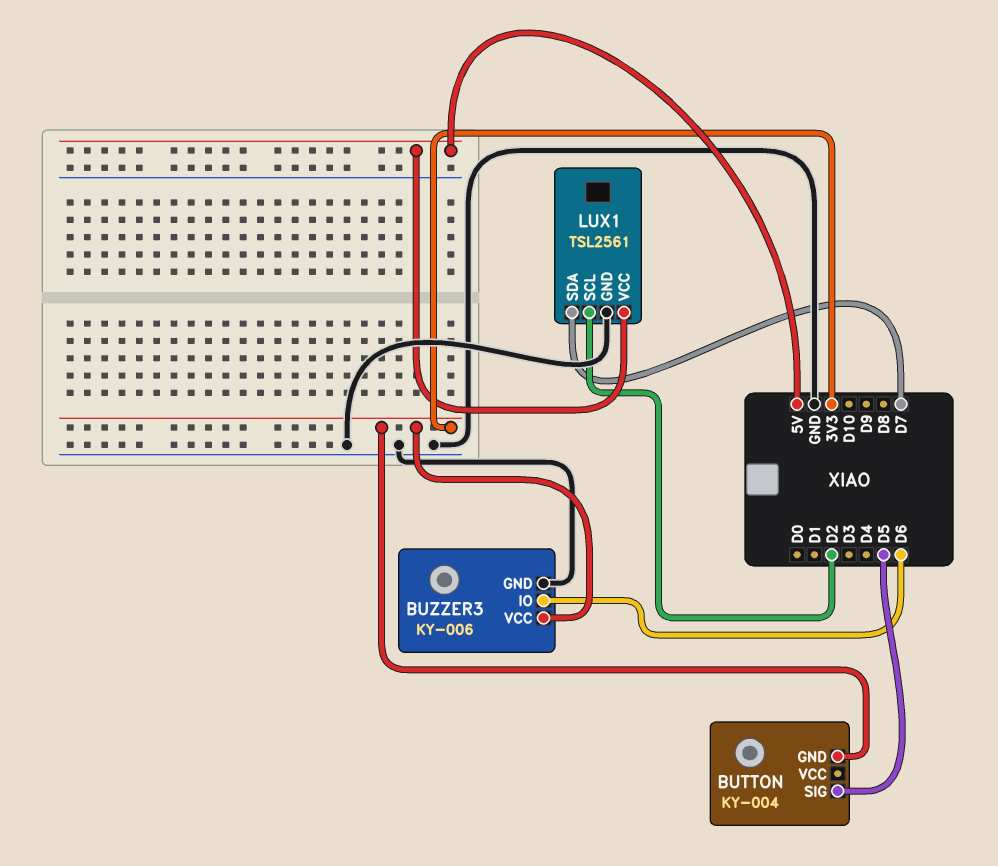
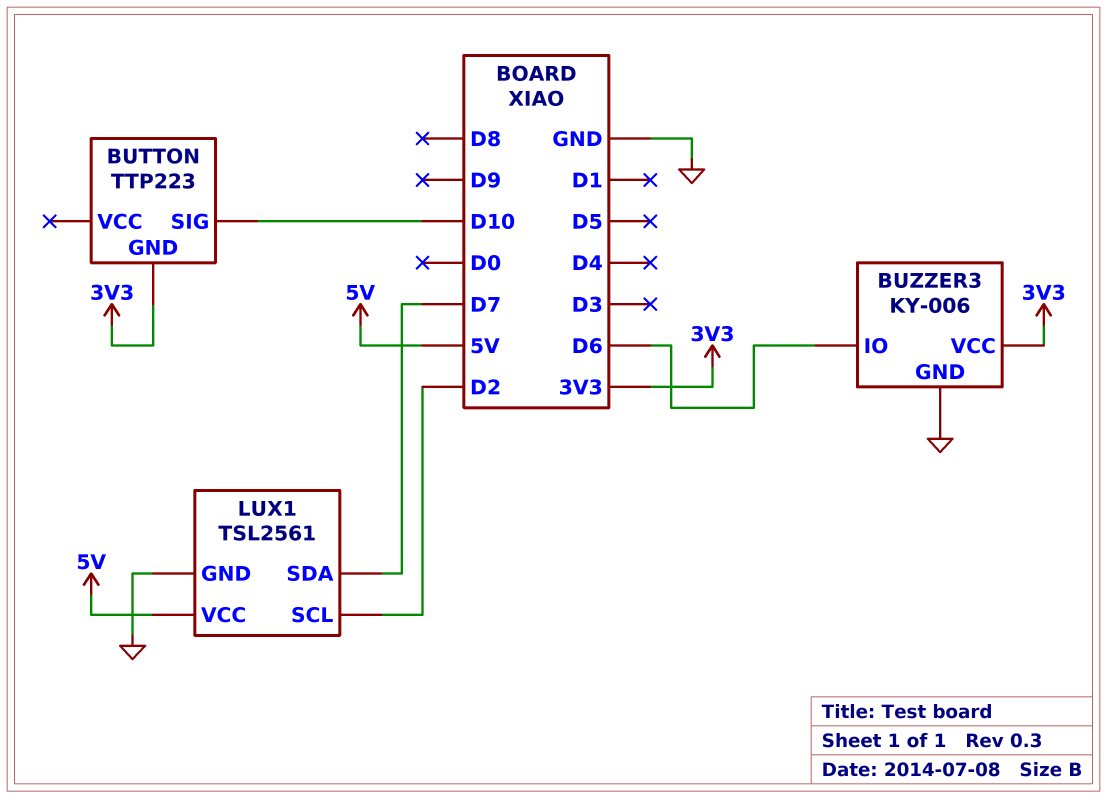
BUTTON: KY-004 -> TTP223
BUTTON pin SIG: D5 -> D10

